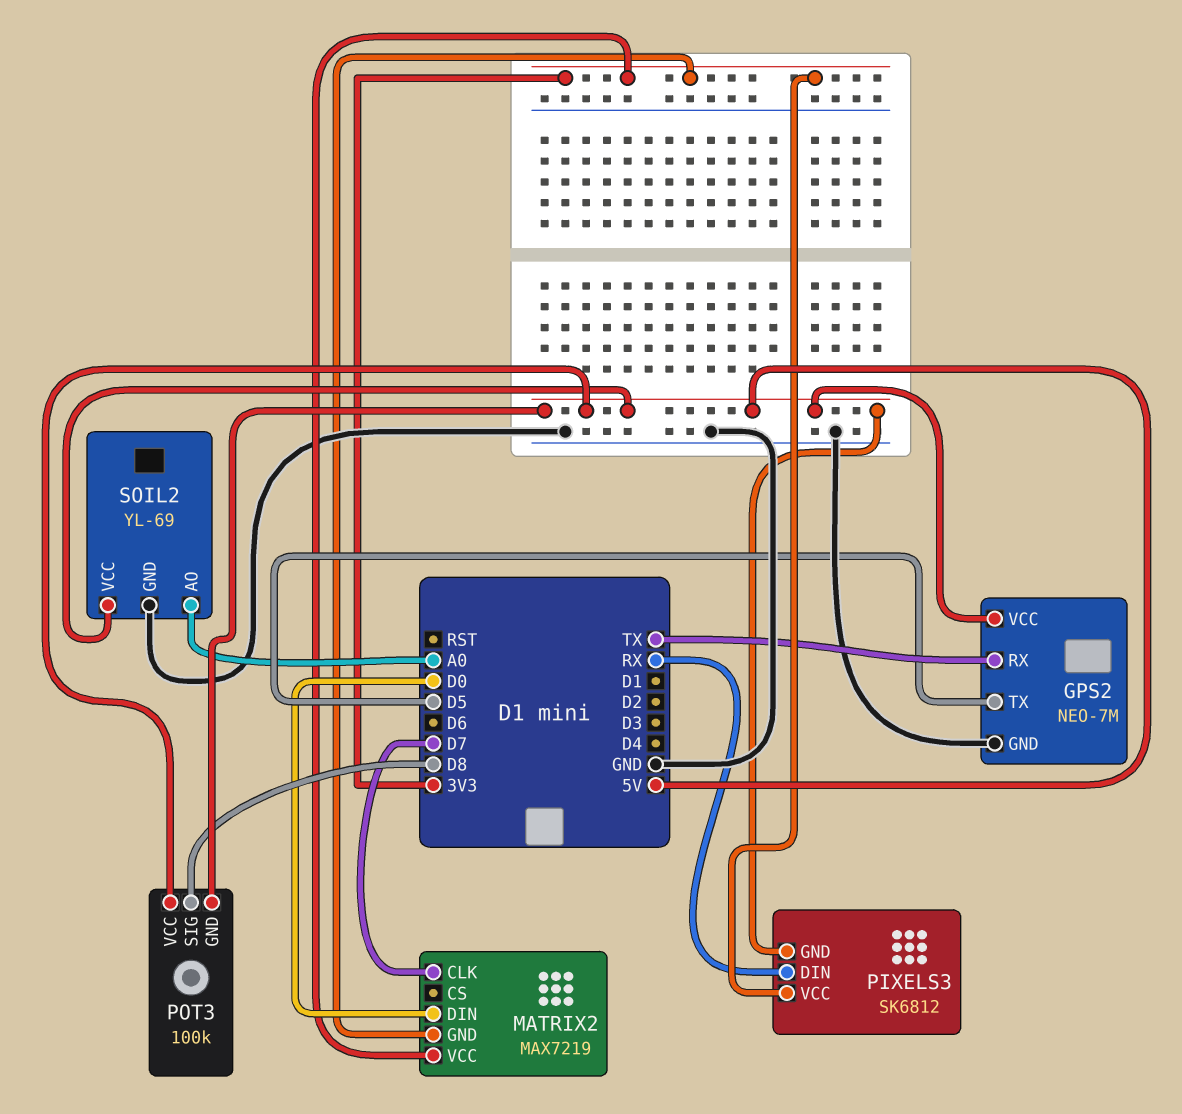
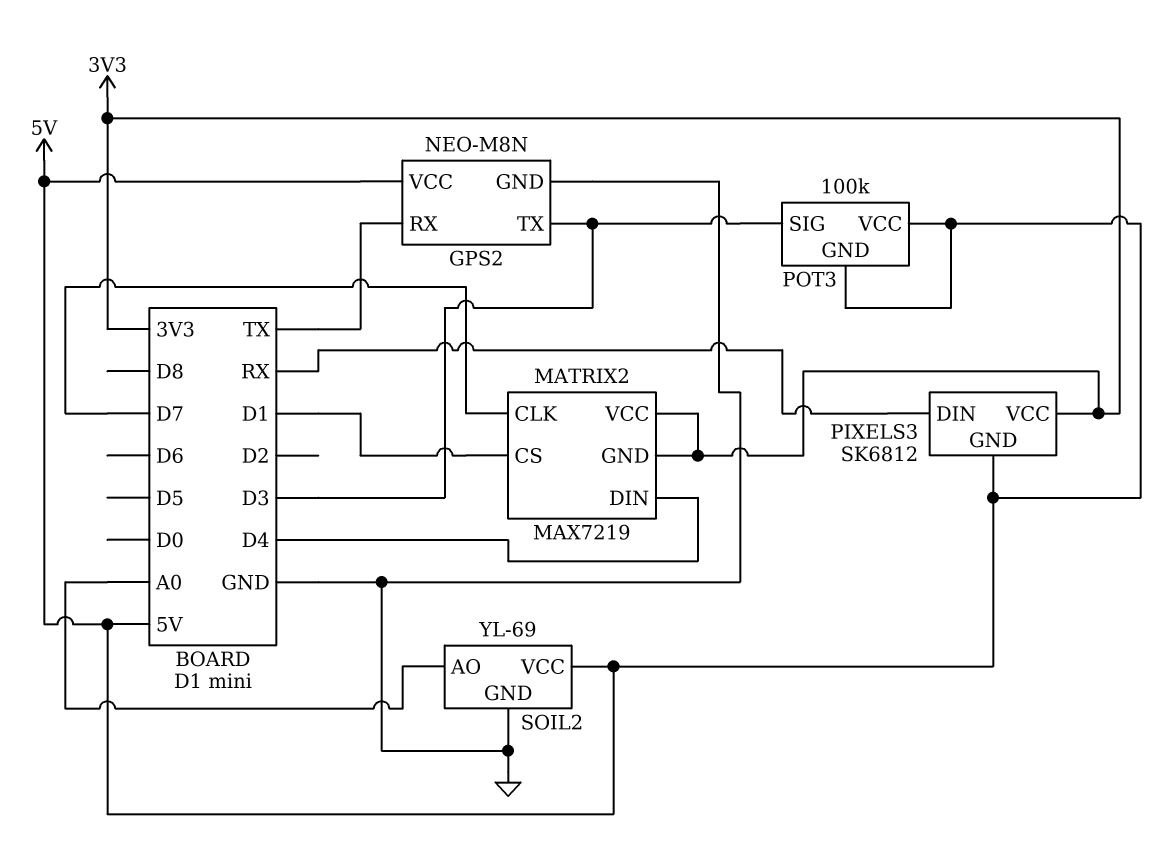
GPS2: NEO-7M -> NEO-M8N
GPS2 pin TX: D5 -> D3
MATRIX2 pin CS: none -> D1
MATRIX2 pin DIN: D0 -> D4
POT3 pin SIG: D8 -> D3

